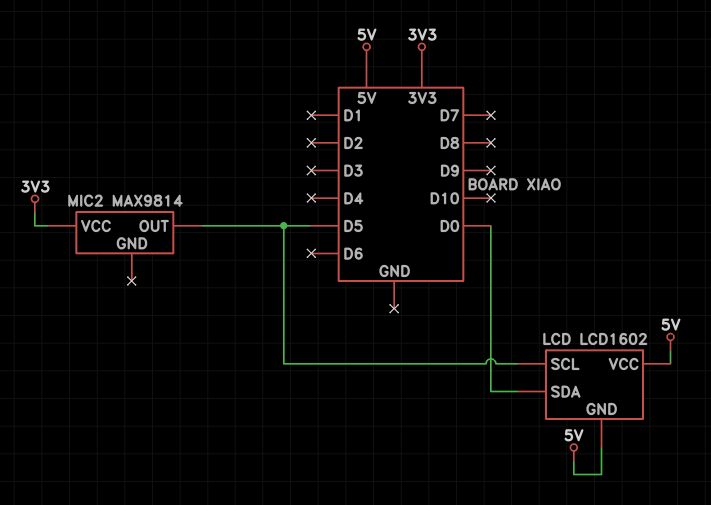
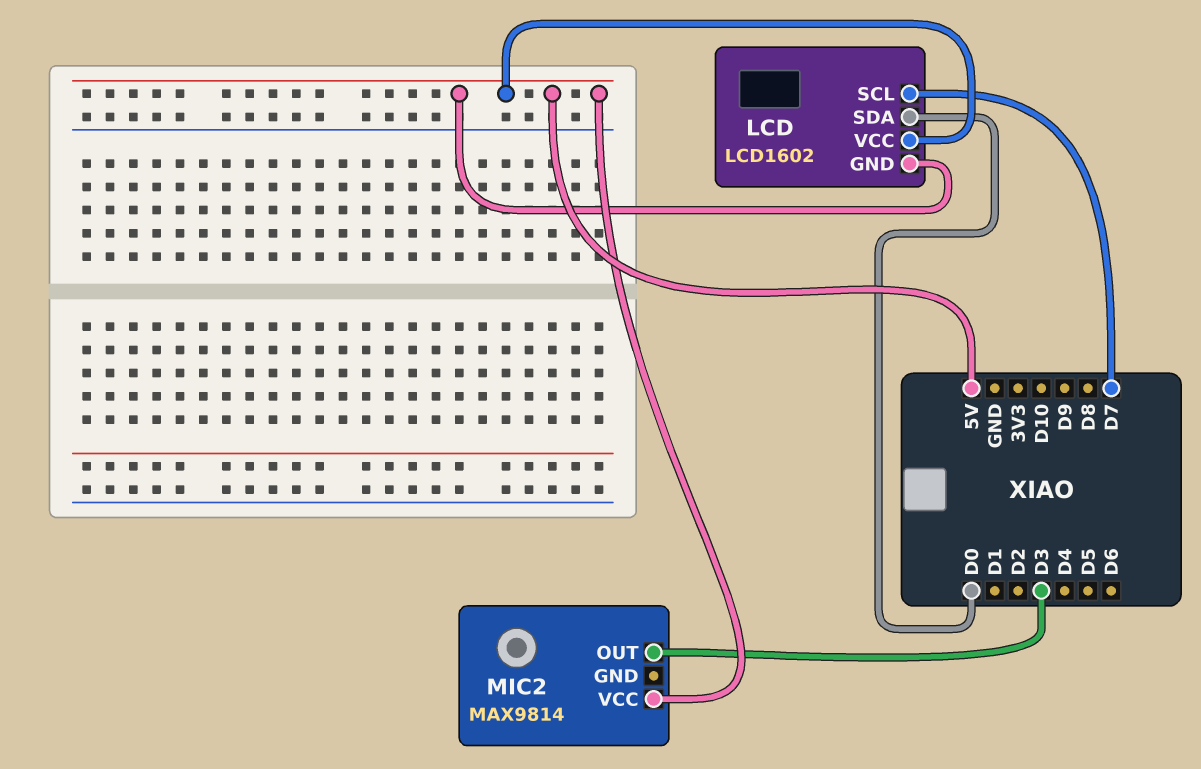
LCD pin SCL: D5 -> D7
MIC2 pin OUT: D5 -> D3
MIC2 pin VCC: 3V3 -> 5V

